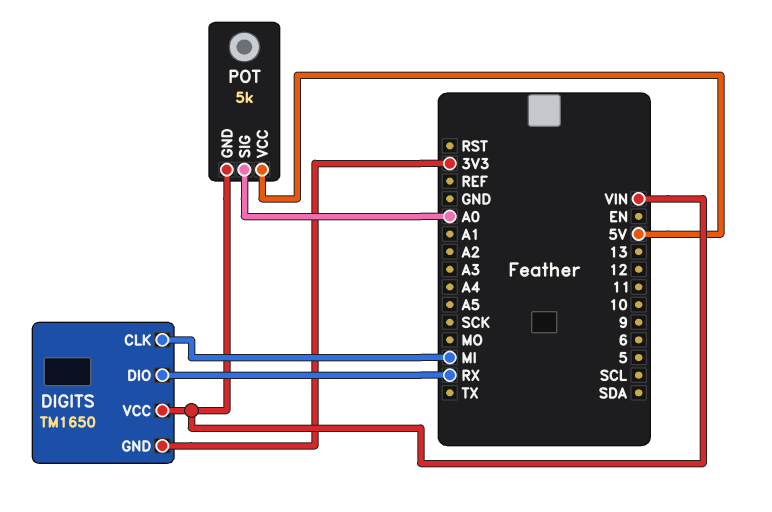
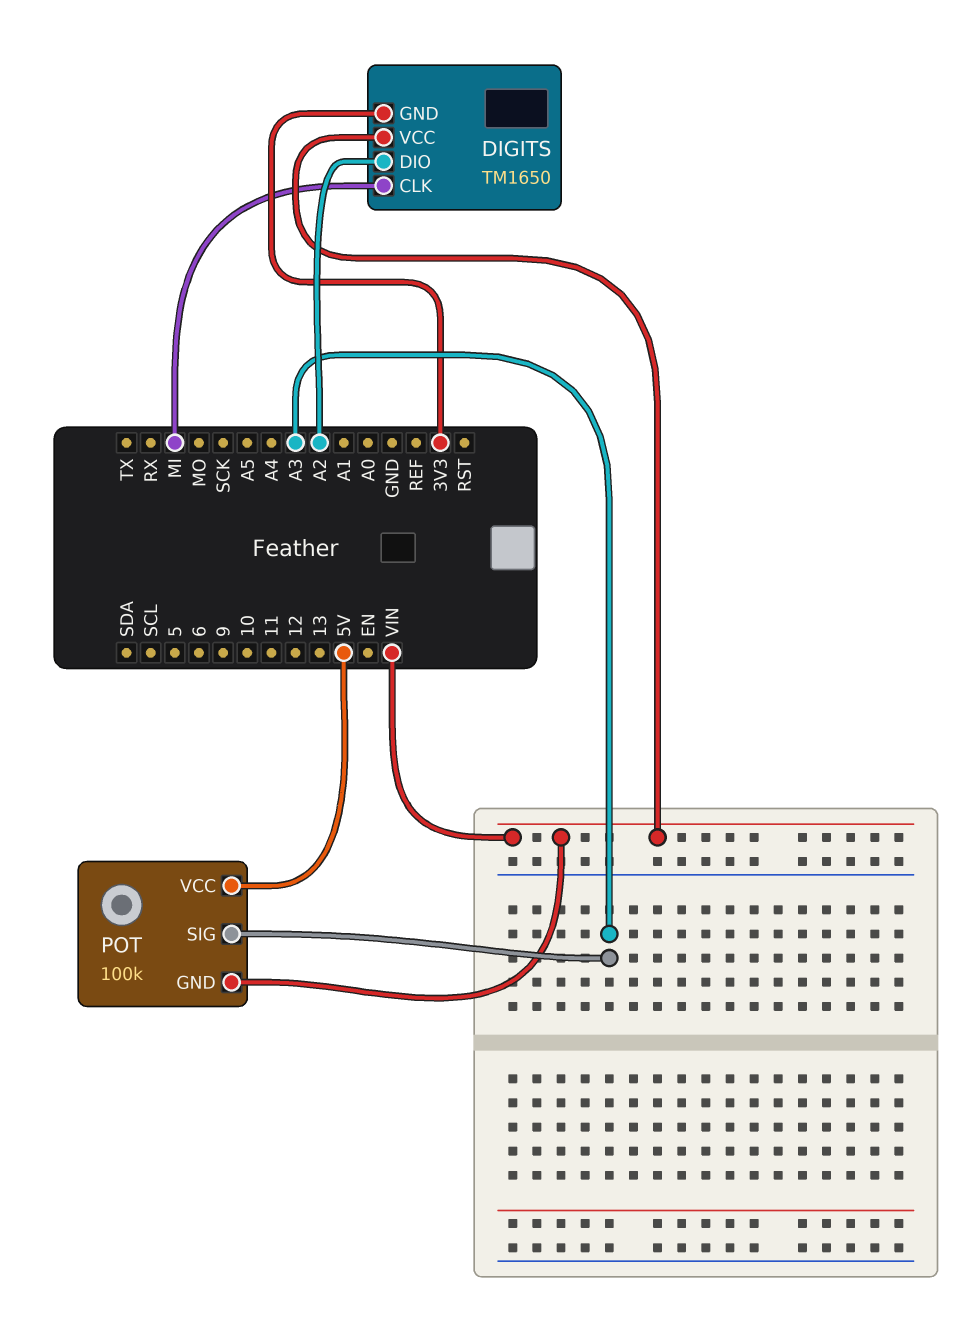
DIGITS pin DIO: RX -> A2
POT: 5k -> 100k
POT pin SIG: A0 -> A3

